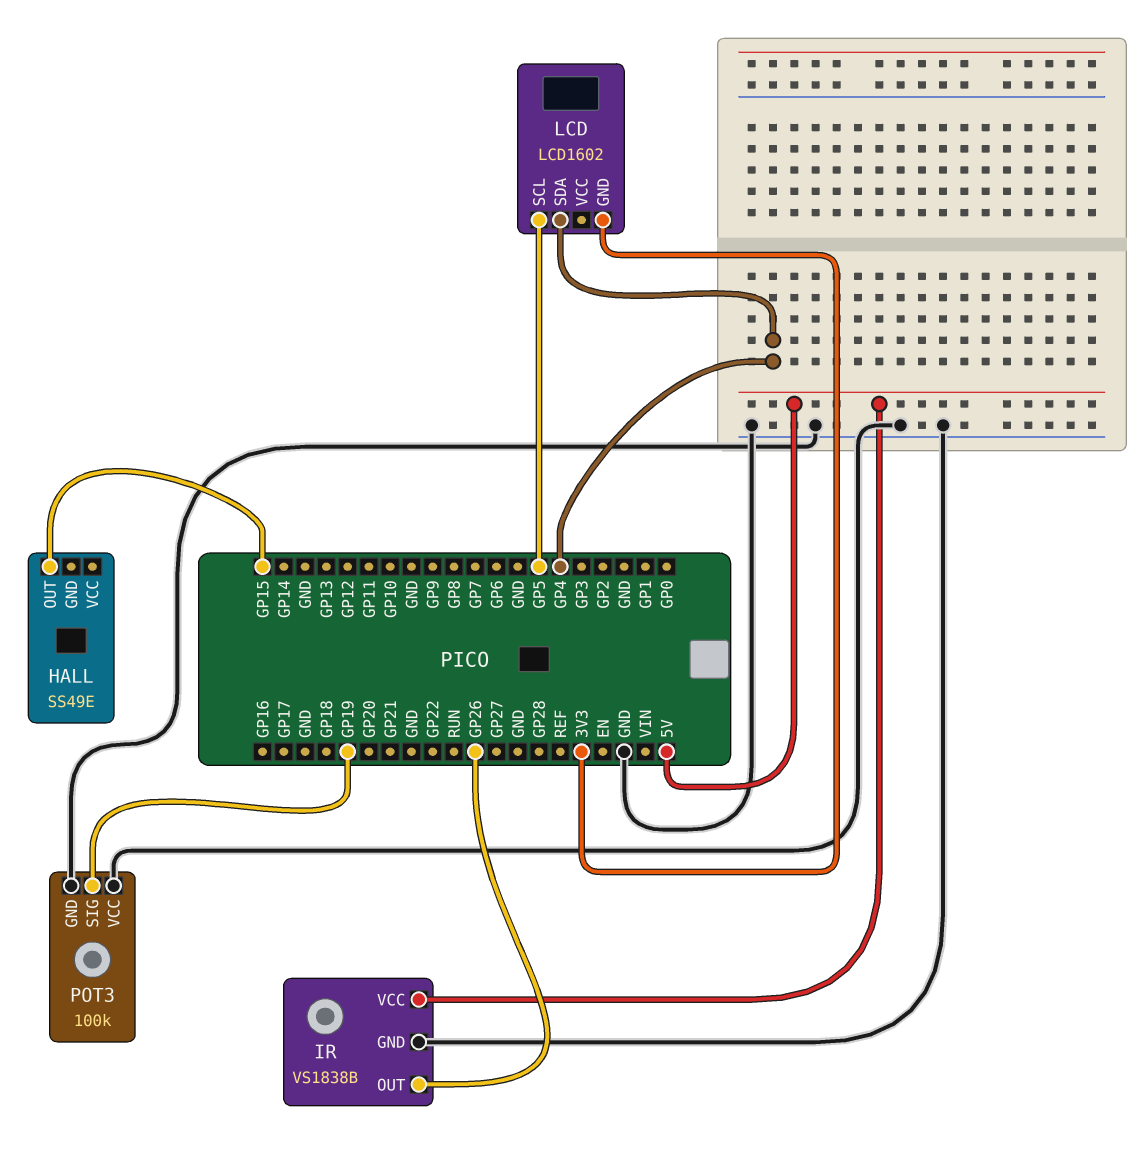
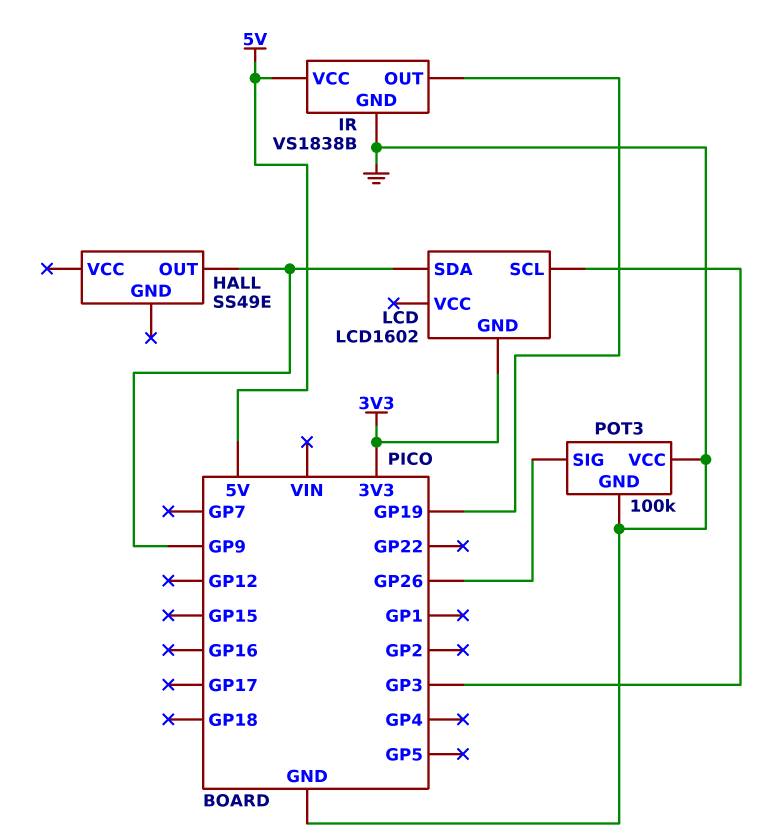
HALL pin OUT: GP15 -> GP9
IR pin OUT: GP26 -> GP19
LCD pin SCL: GP5 -> GP3
LCD pin SDA: GP4 -> GP9
POT3 pin SIG: GP19 -> GP26

